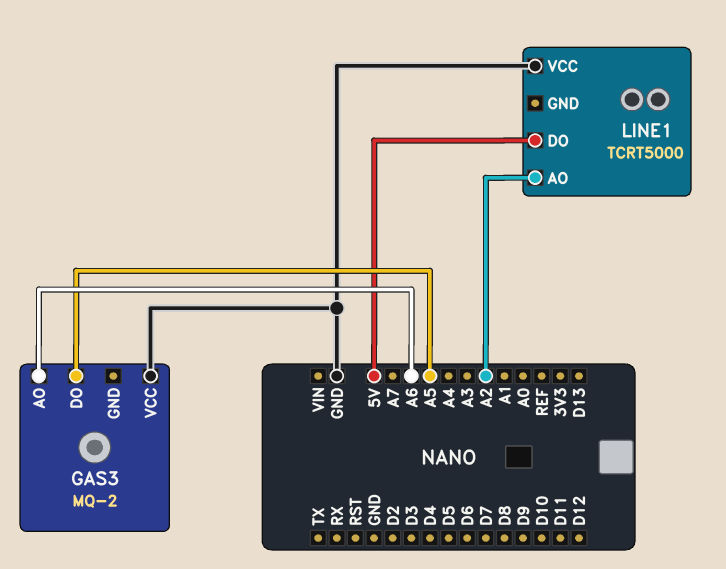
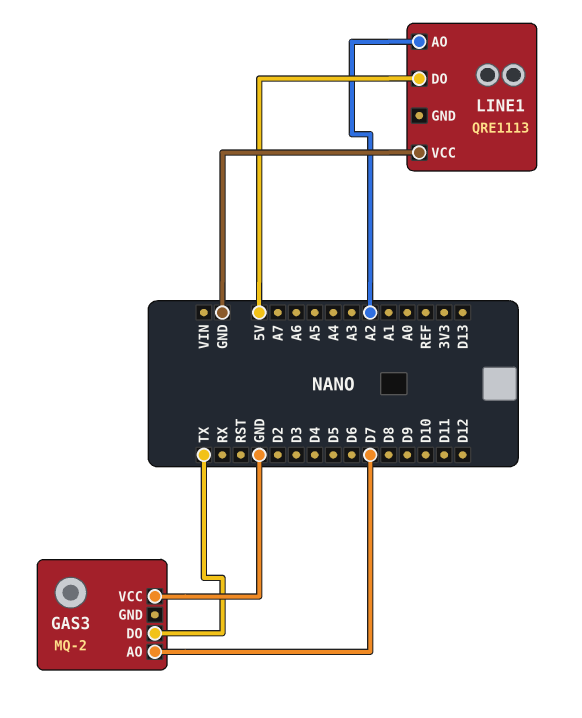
GAS3 pin AO: A6 -> D7
GAS3 pin DO: A5 -> TX
LINE1: TCRT5000 -> QRE1113

